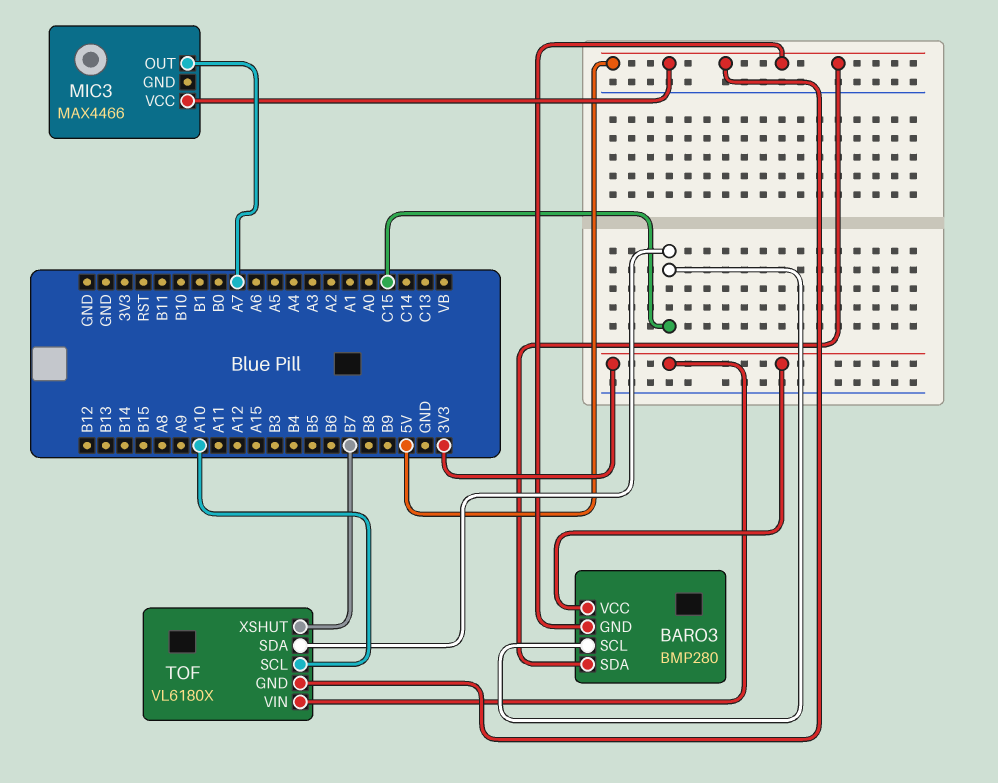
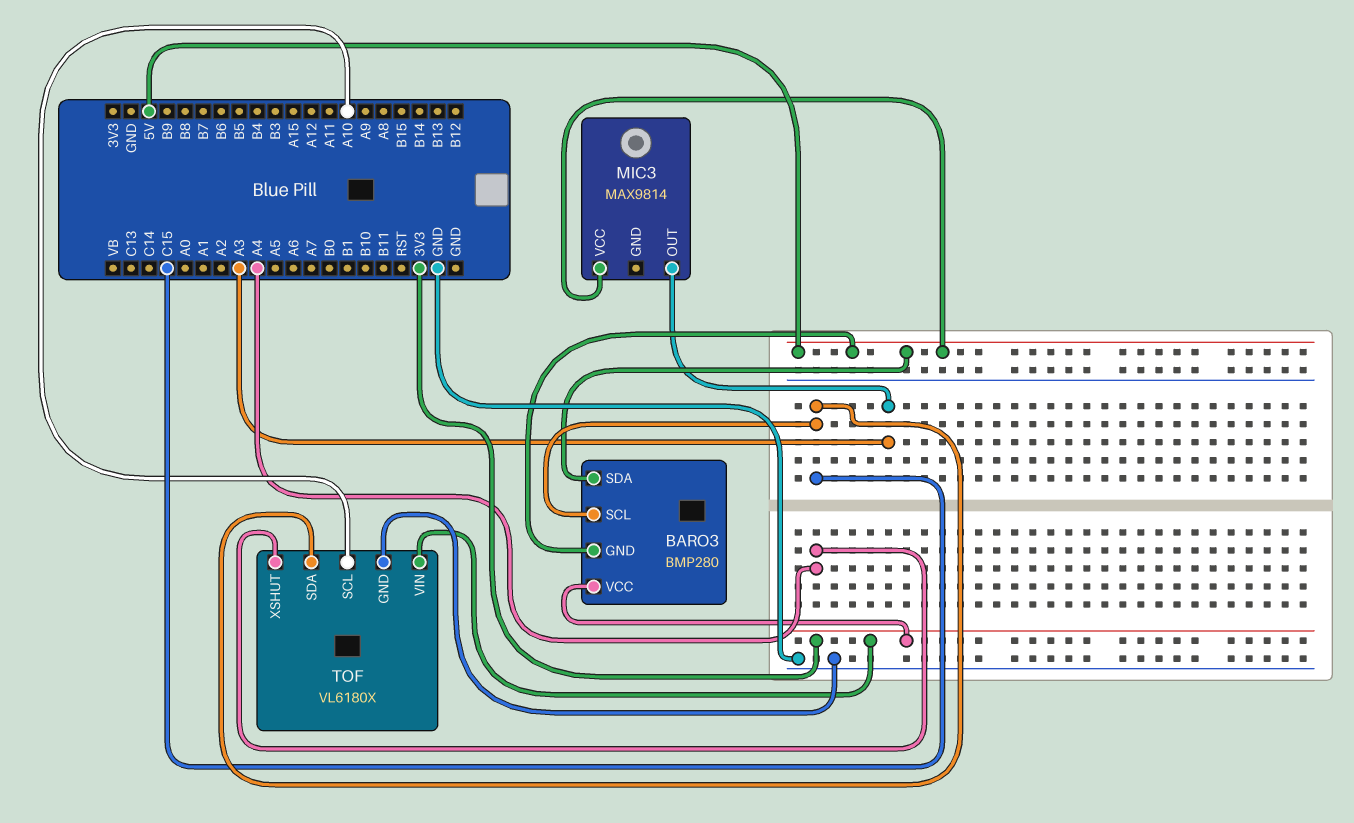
MIC3: MAX4466 -> MAX9814
MIC3 pin OUT: A7 -> A3
TOF pin GND: 5V -> GND
TOF pin XSHUT: B7 -> A4

